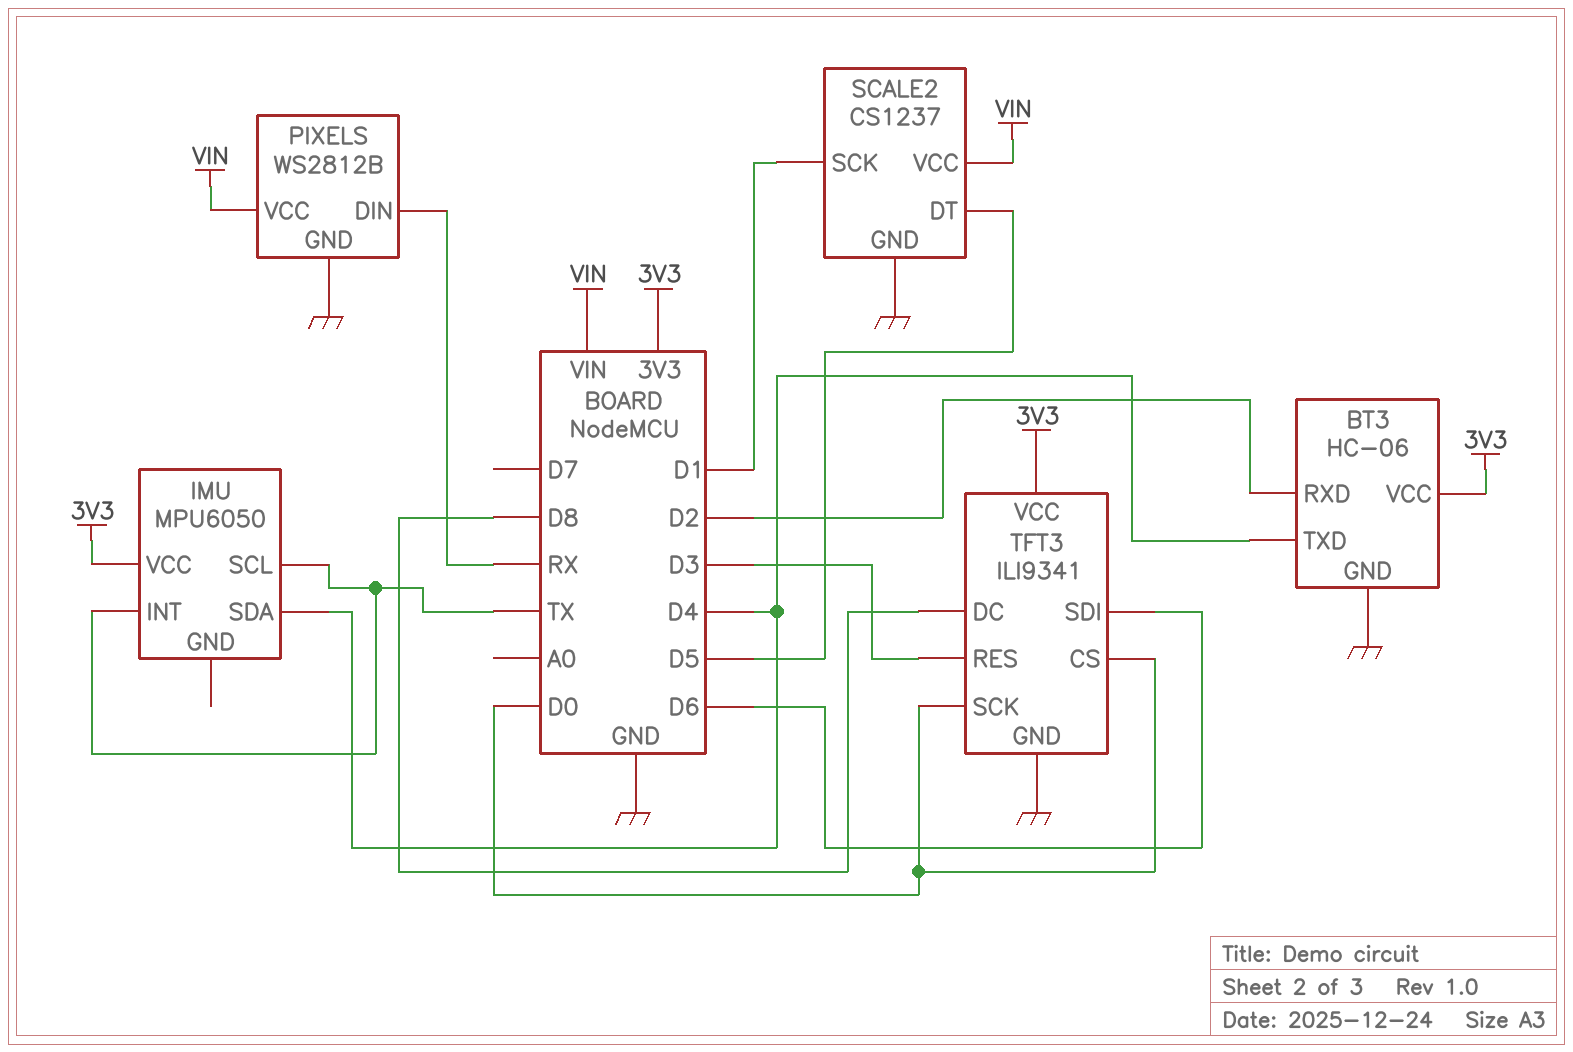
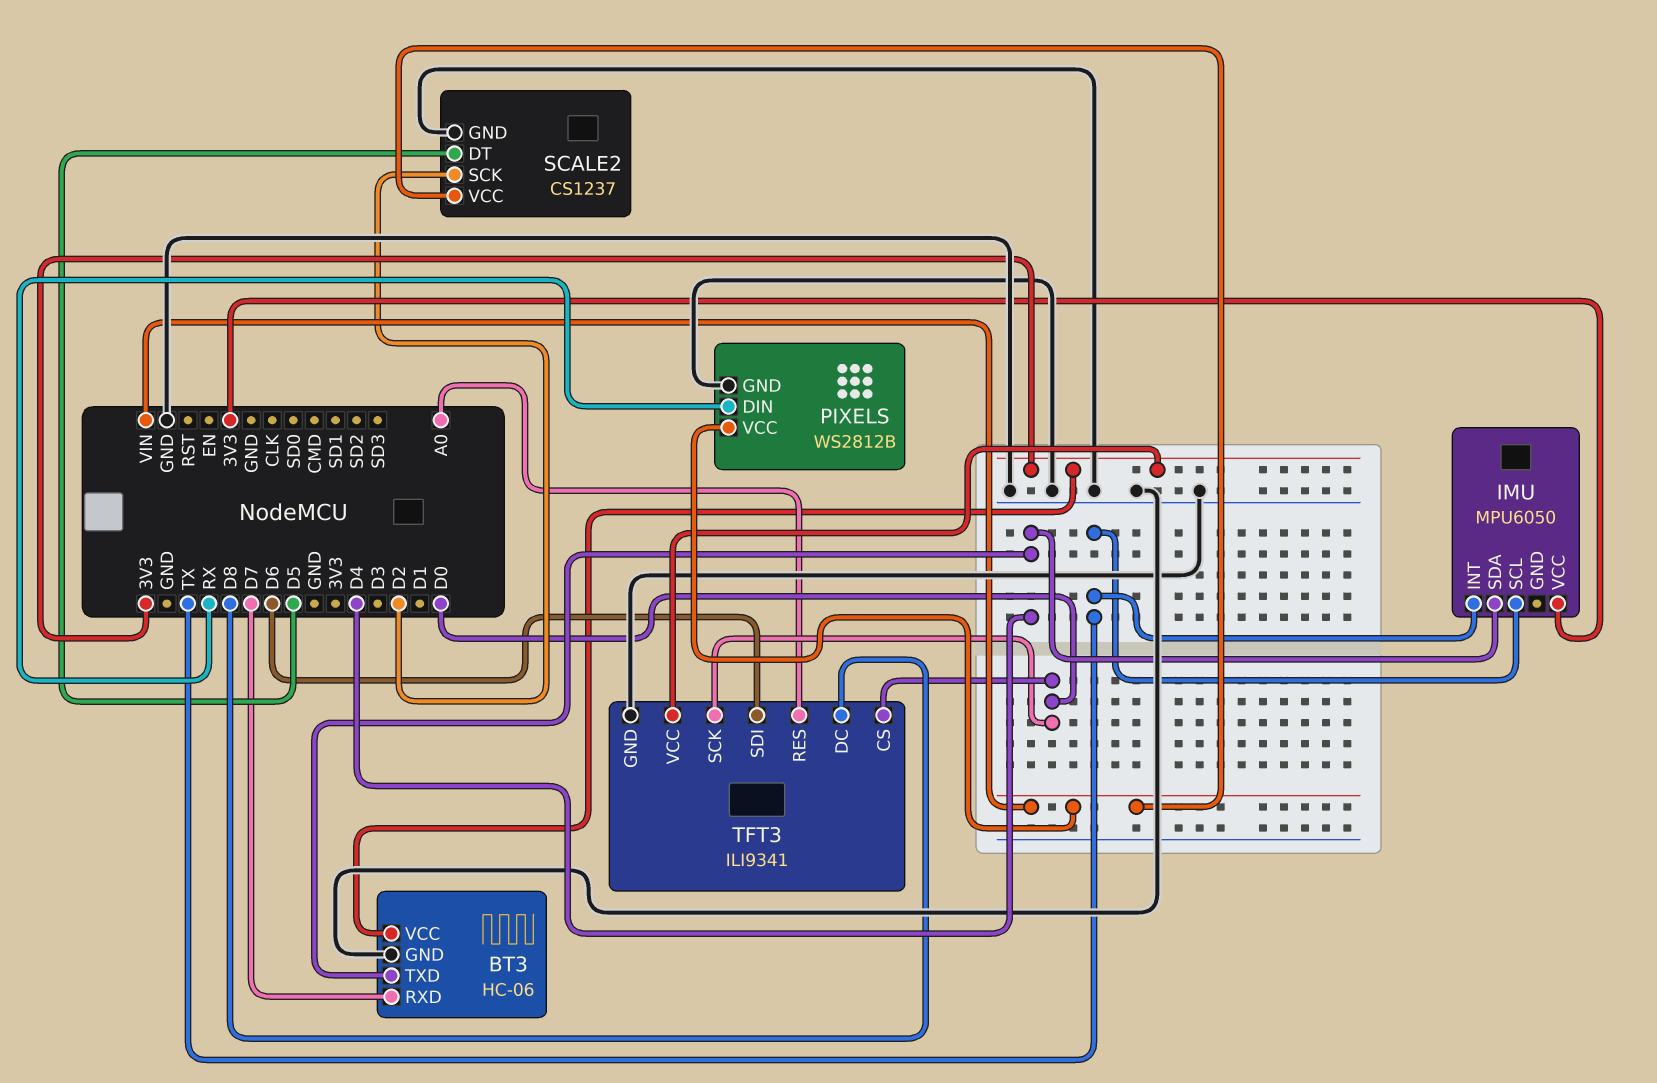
BT3 pin RXD: D2 -> D7
SCALE2 pin SCK: D1 -> D2
TFT3 pin RES: D3 -> A0

